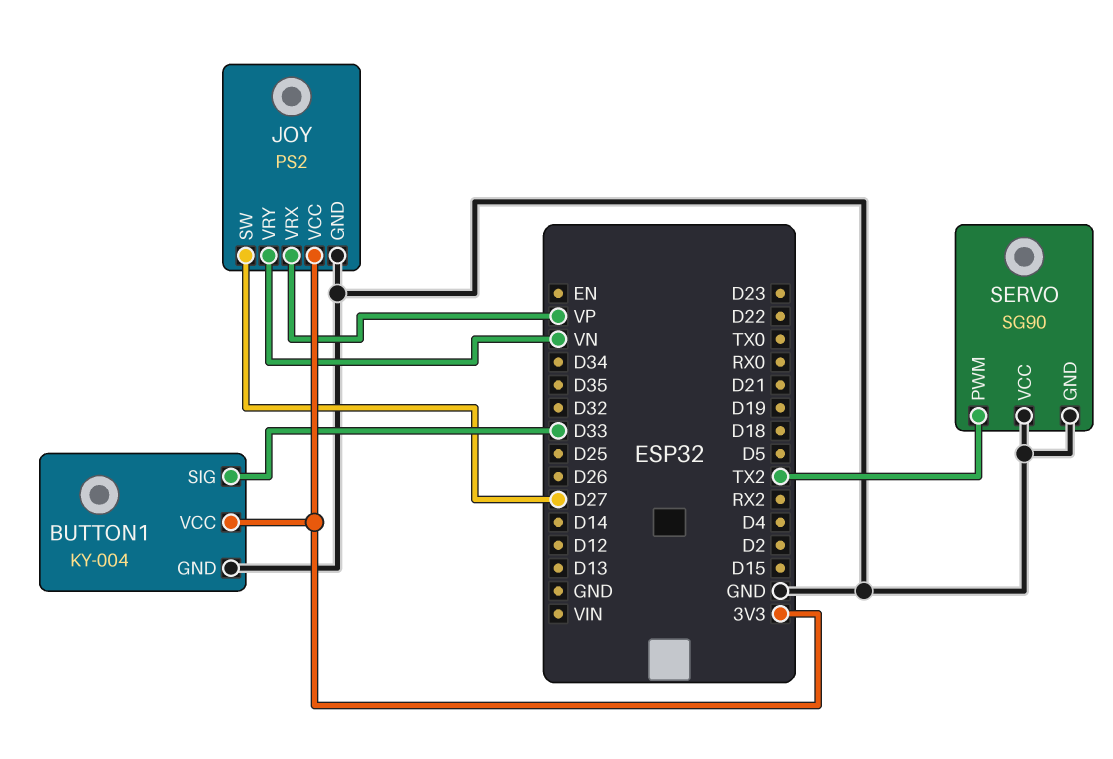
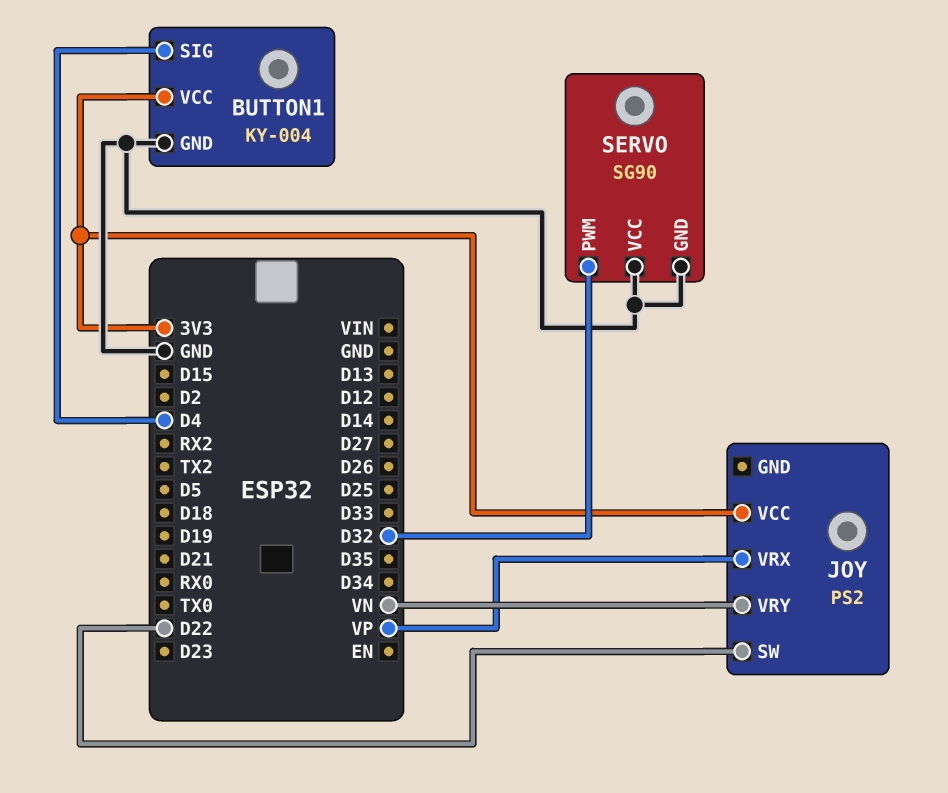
BUTTON1 pin SIG: D33 -> D4
JOY pin GND: GND -> none
JOY pin SW: D27 -> D22
SERVO pin PWM: TX2 -> D32

